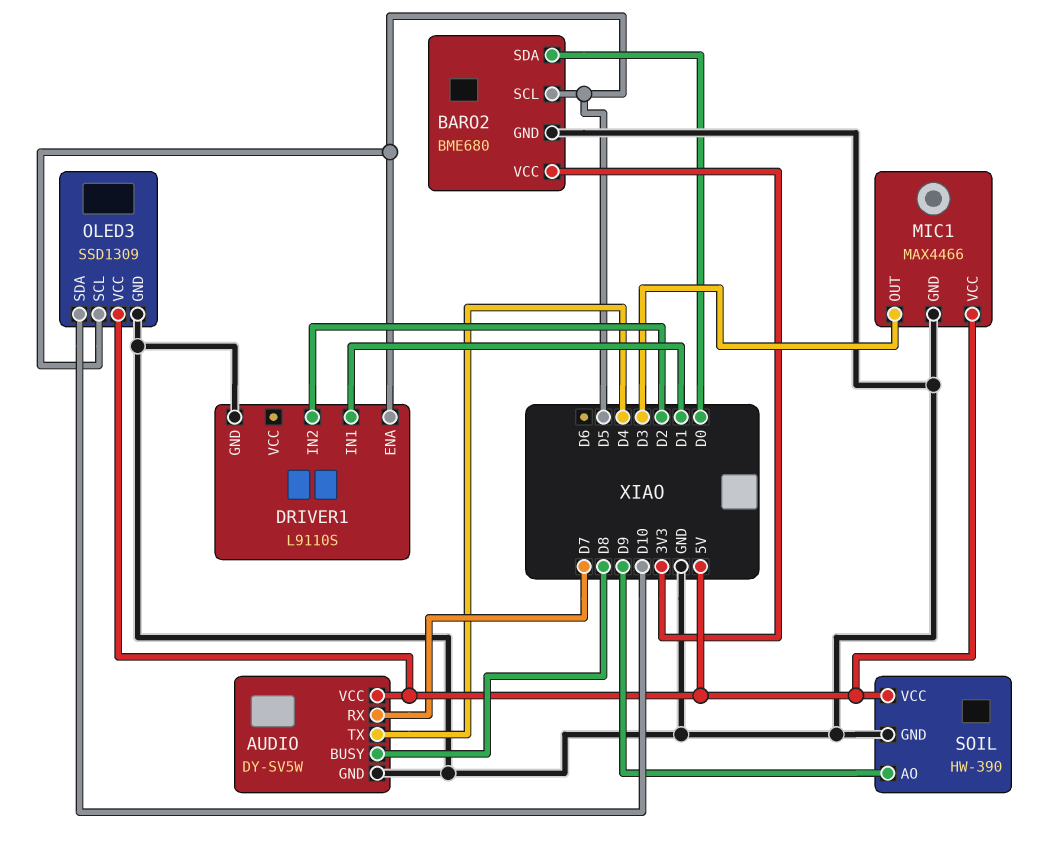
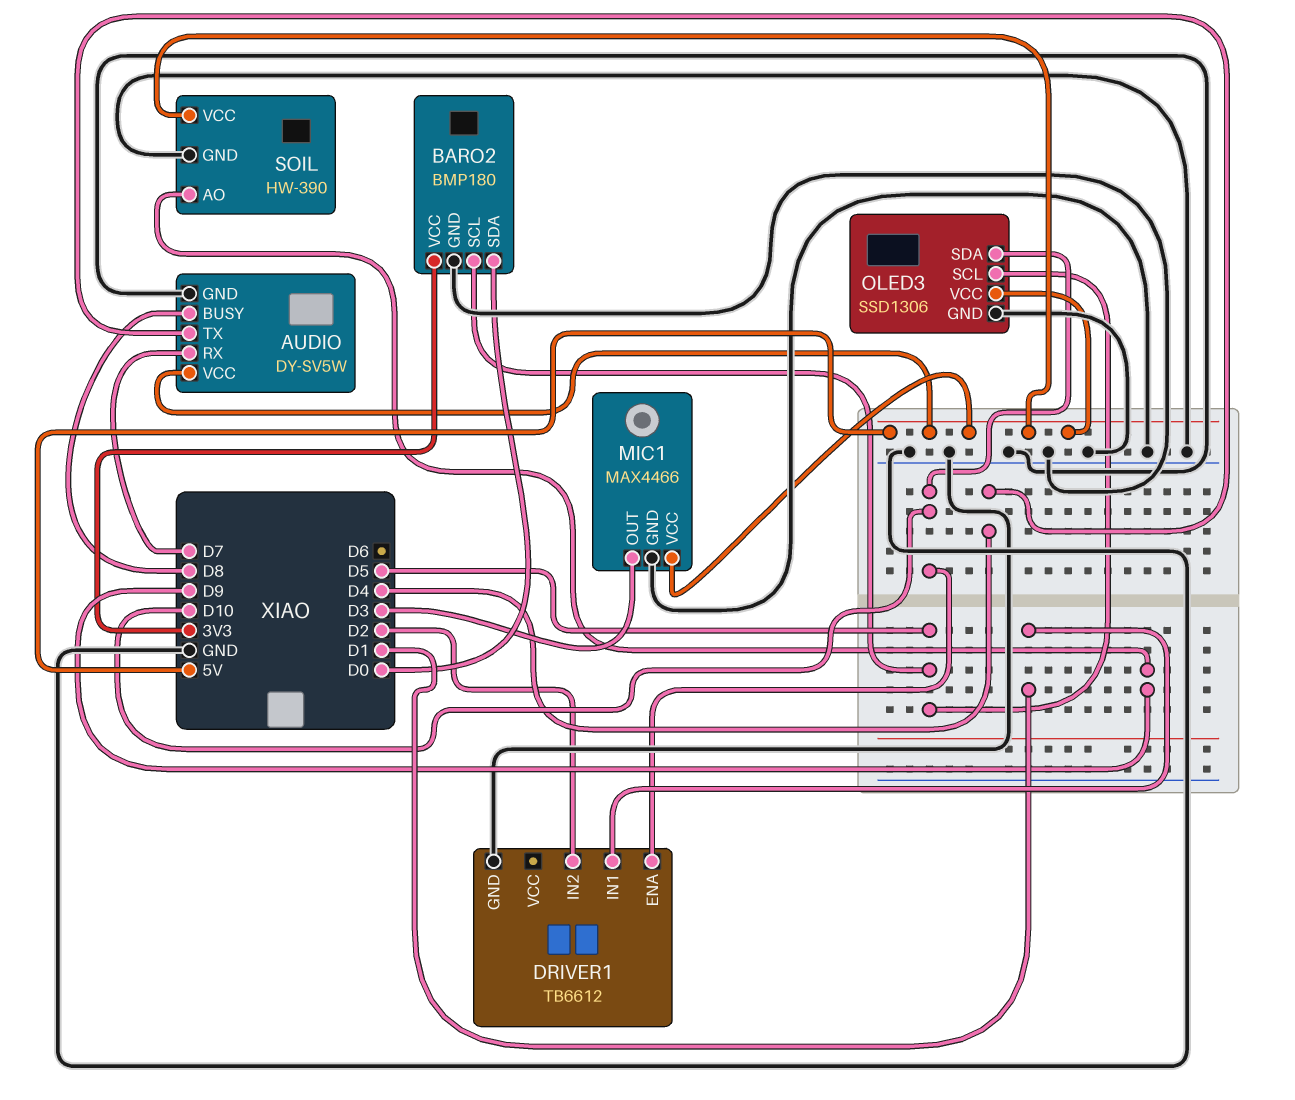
BARO2: BME680 -> BMP180
DRIVER1: L9110S -> TB6612
DRIVER1 pin ENA: D5 -> D10
OLED3: SSD1309 -> SSD1306

